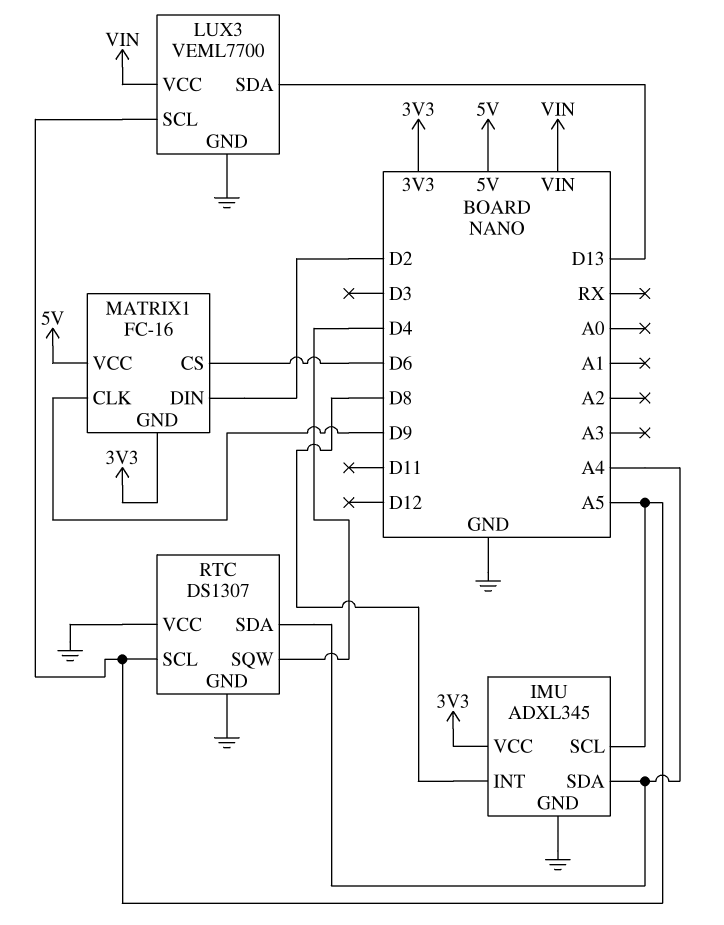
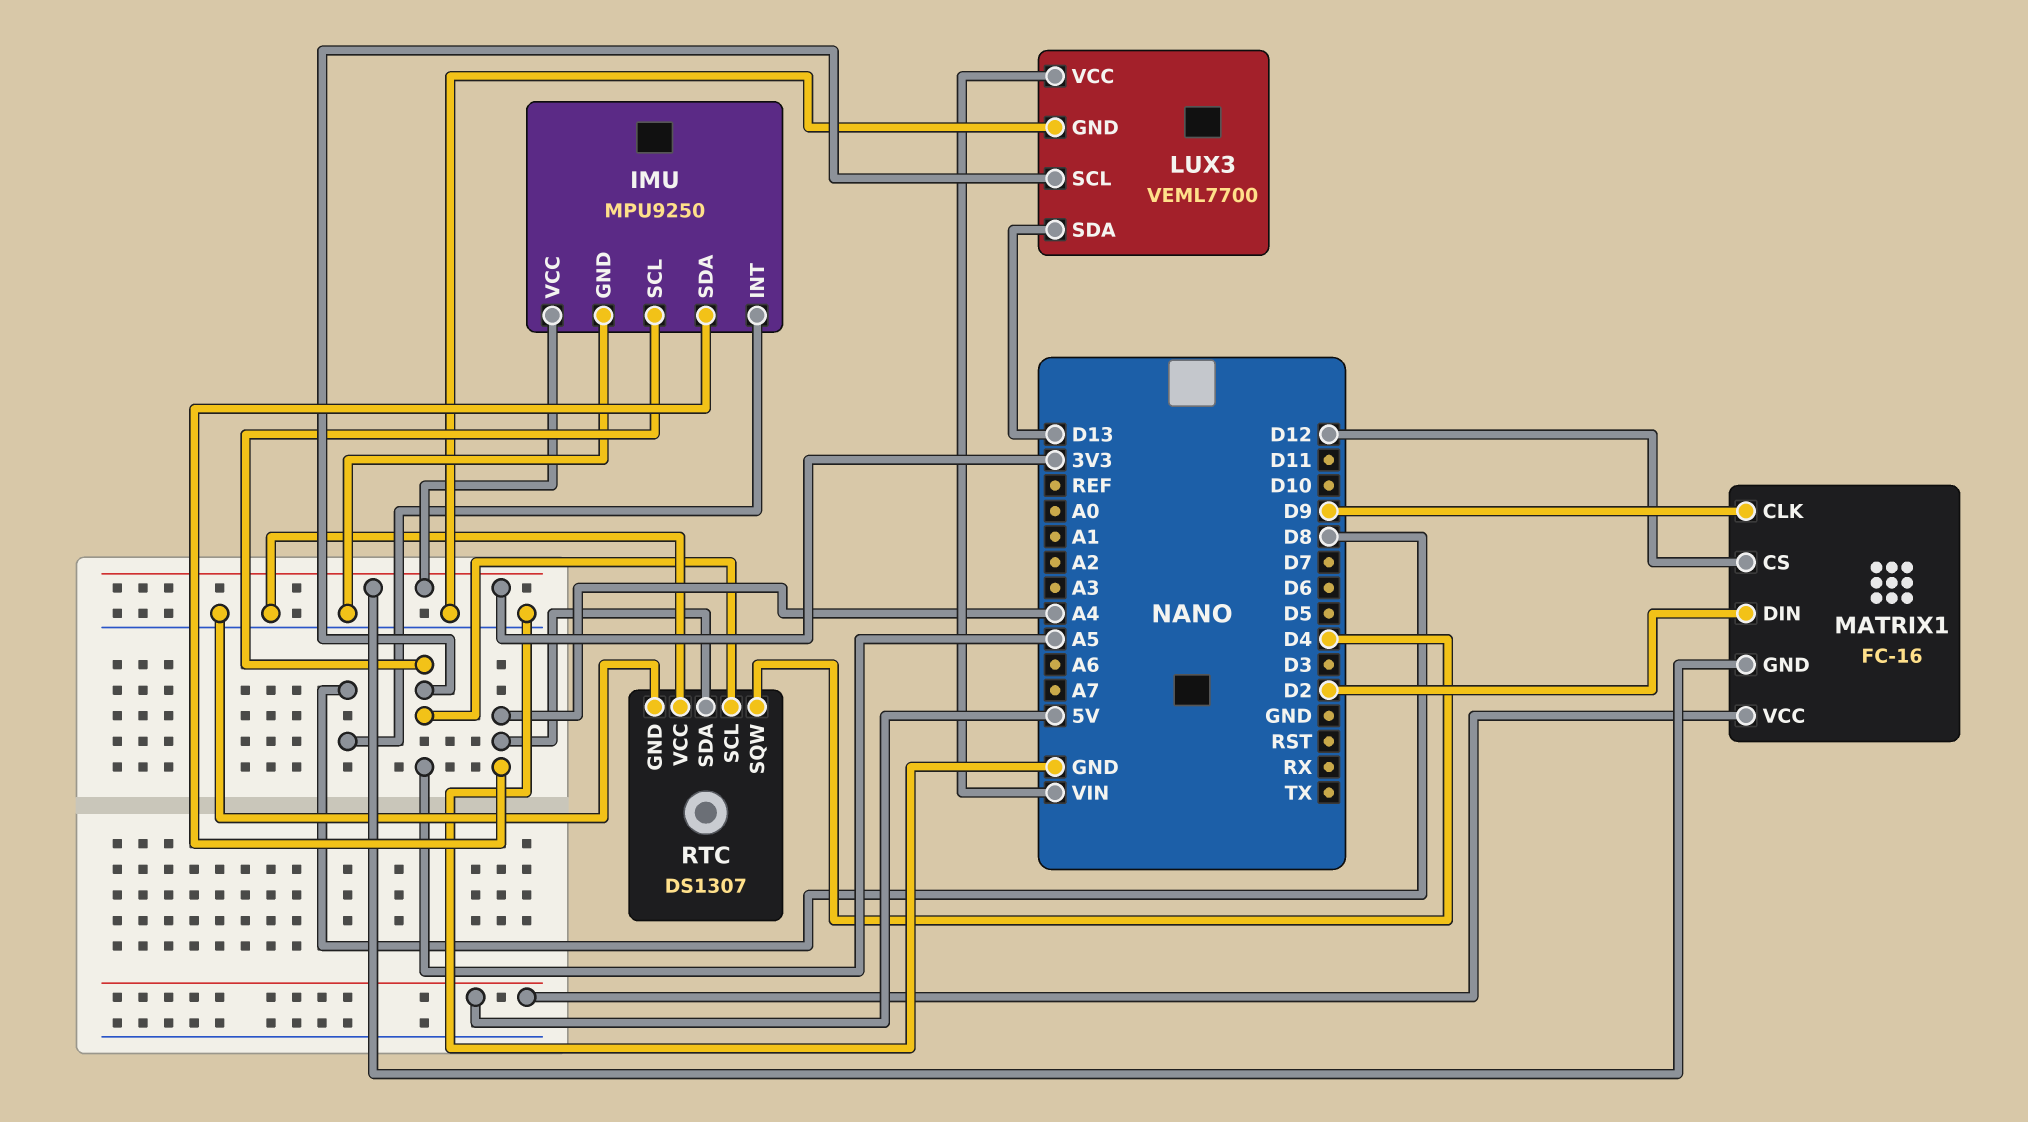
IMU: ADXL345 -> MPU9250
MATRIX1 pin CS: D6 -> D12

